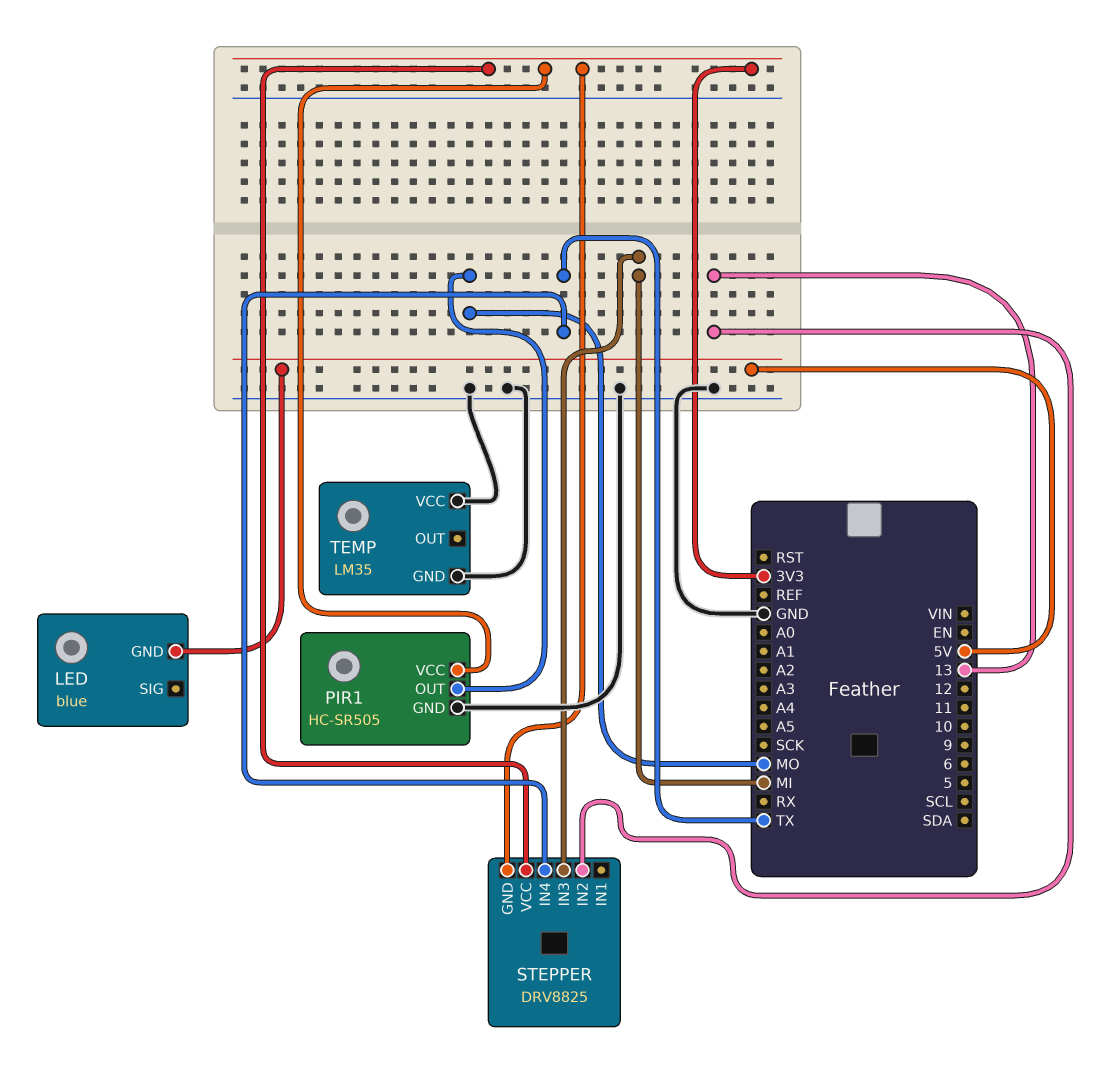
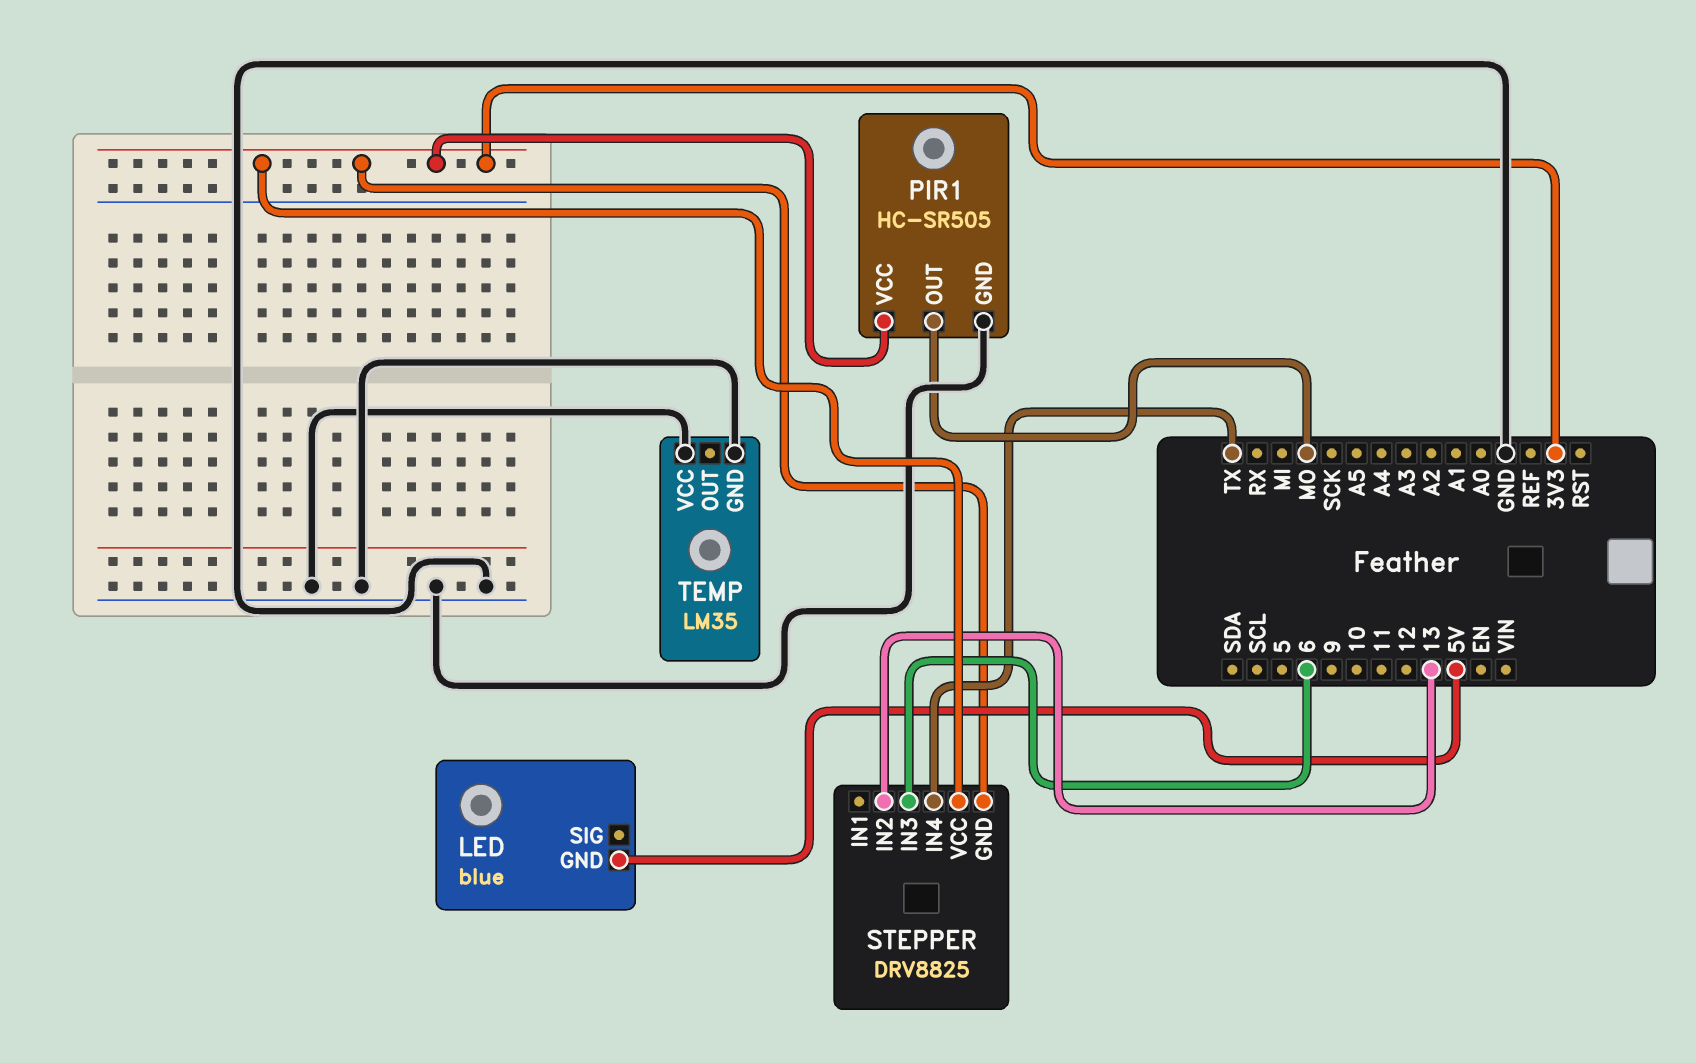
STEPPER pin IN3: MI -> 6

